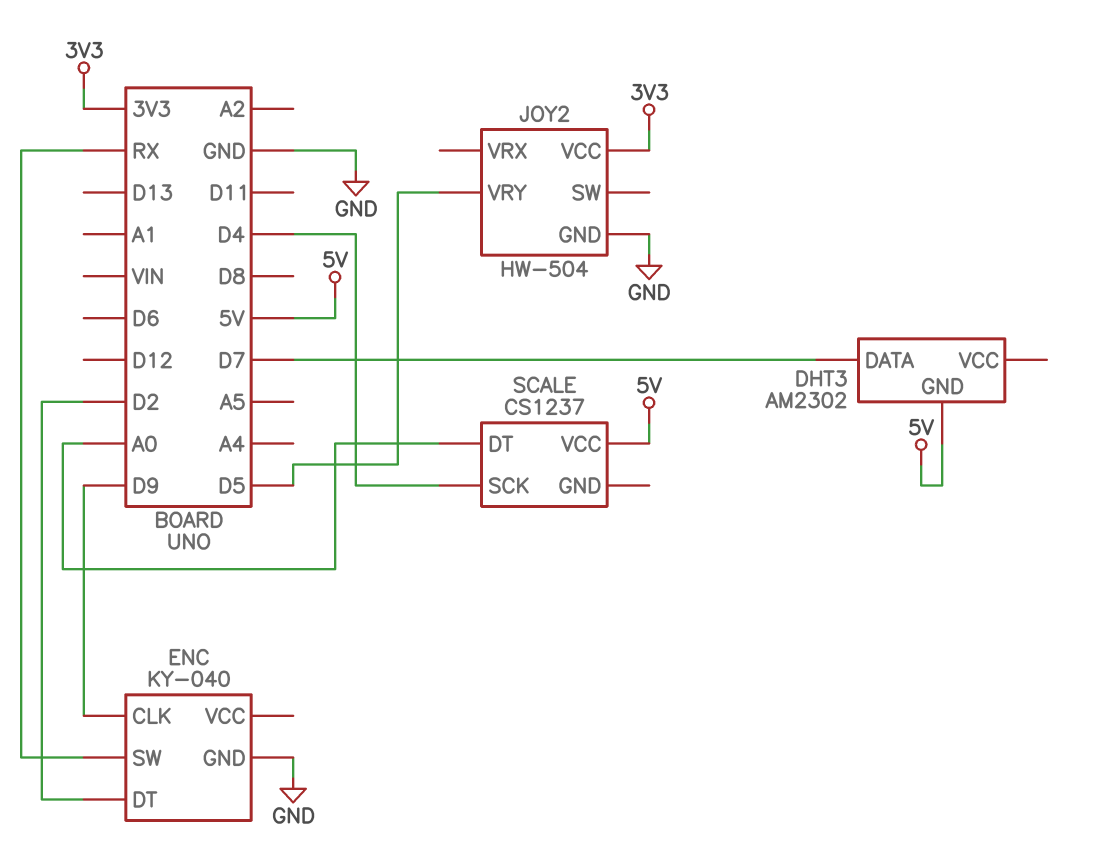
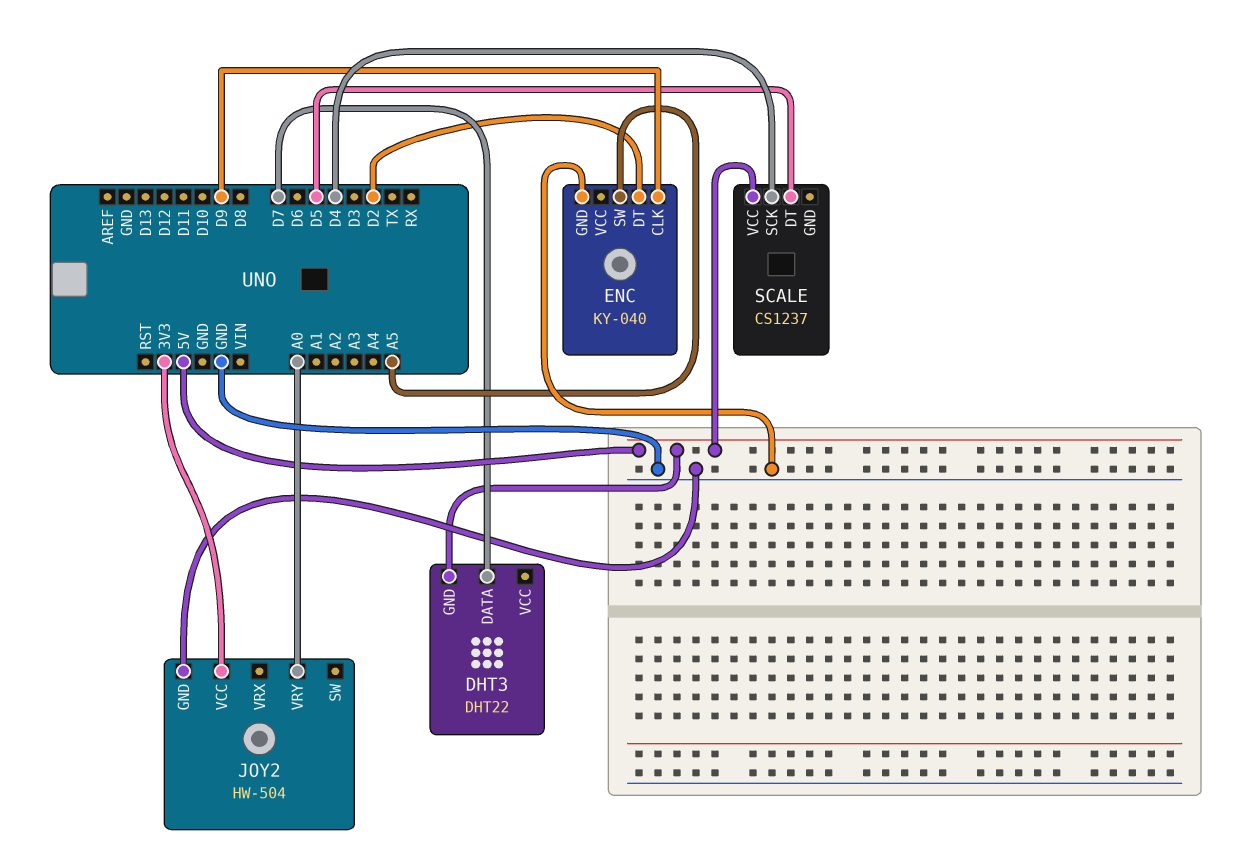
DHT3: AM2302 -> DHT22
ENC pin SW: RX -> A5
JOY2 pin VRY: D5 -> A0
SCALE pin DT: A0 -> D5

